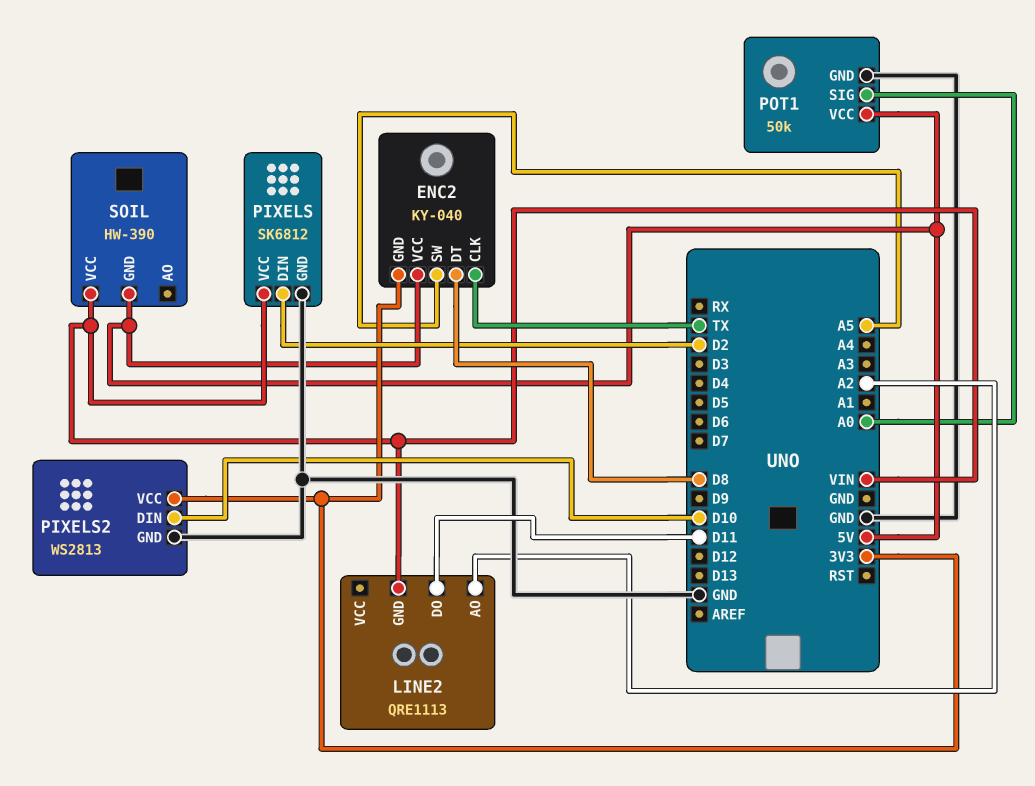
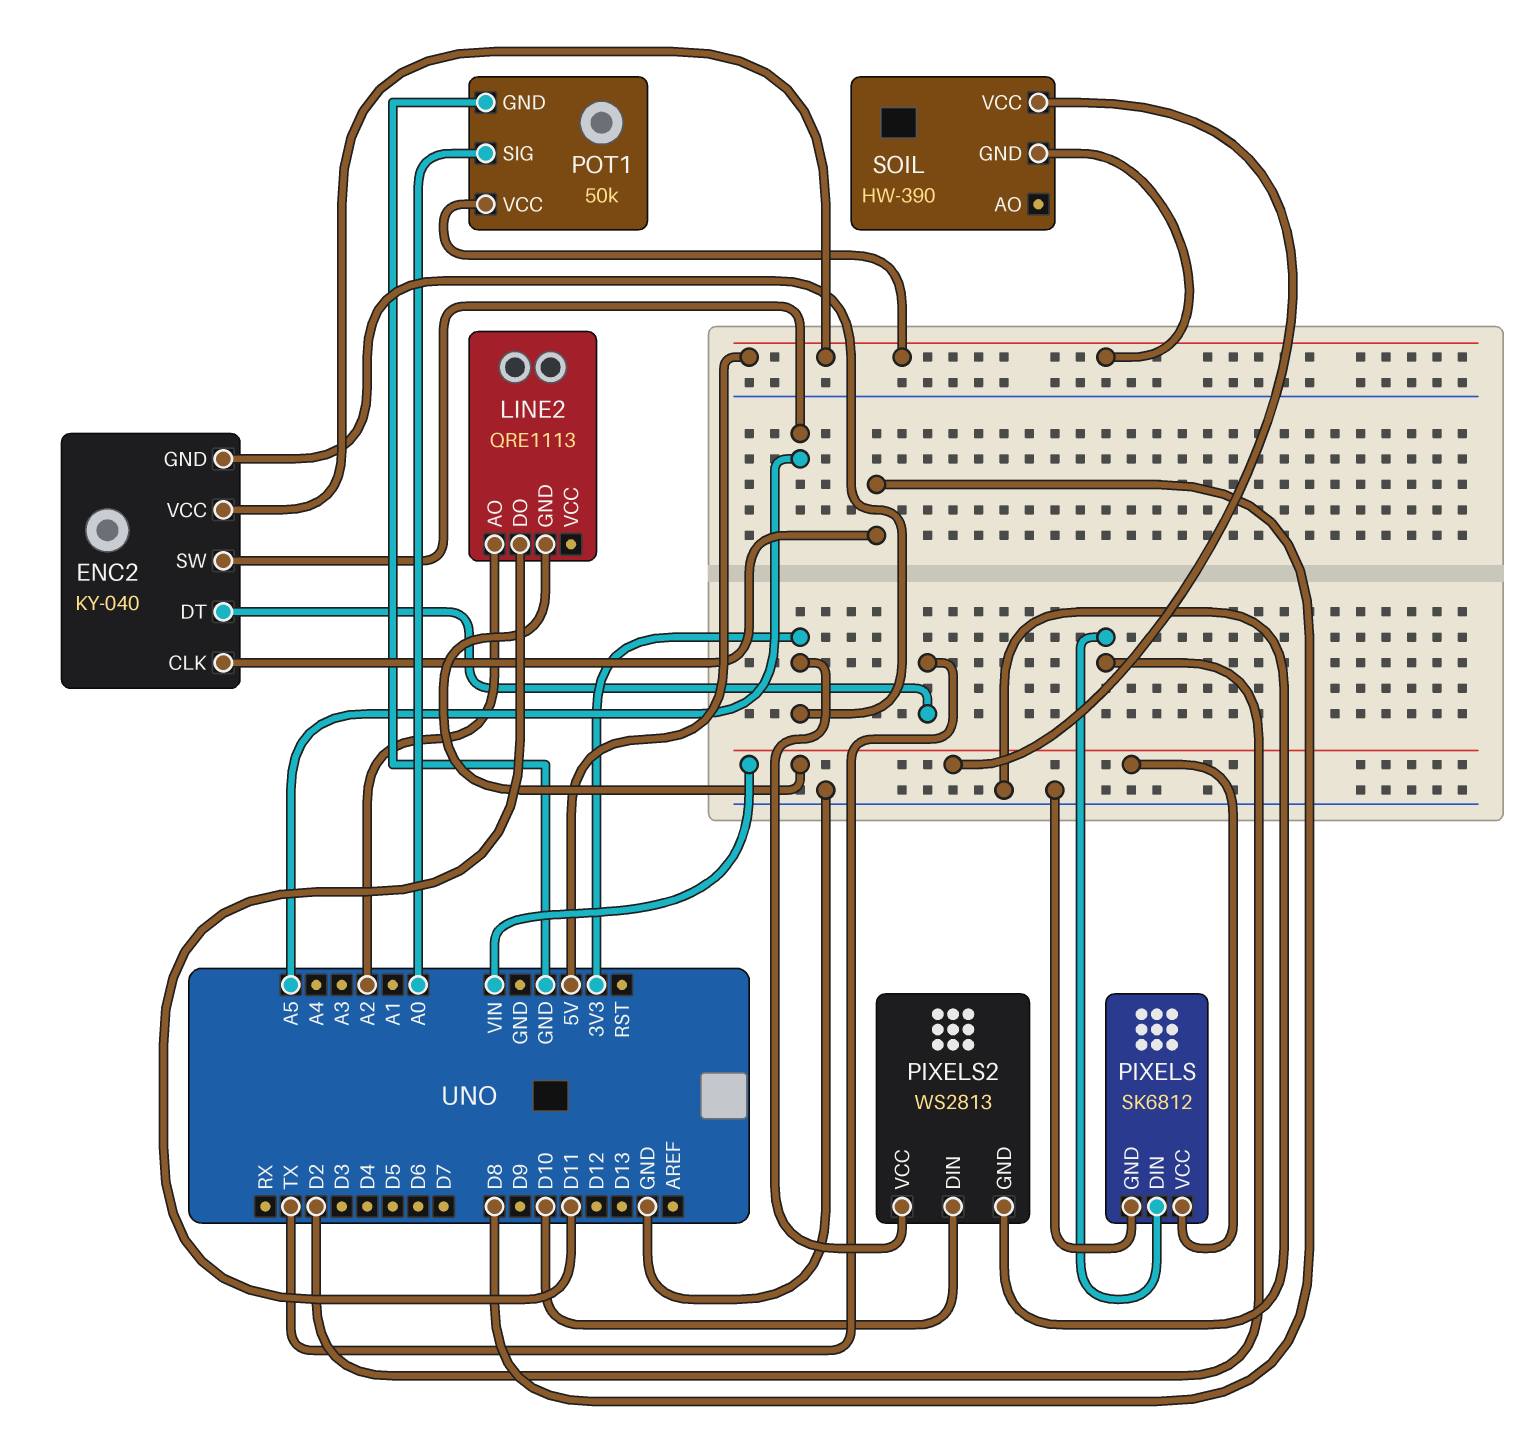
ENC2 pin CLK: TX -> D8
ENC2 pin DT: D8 -> TX

